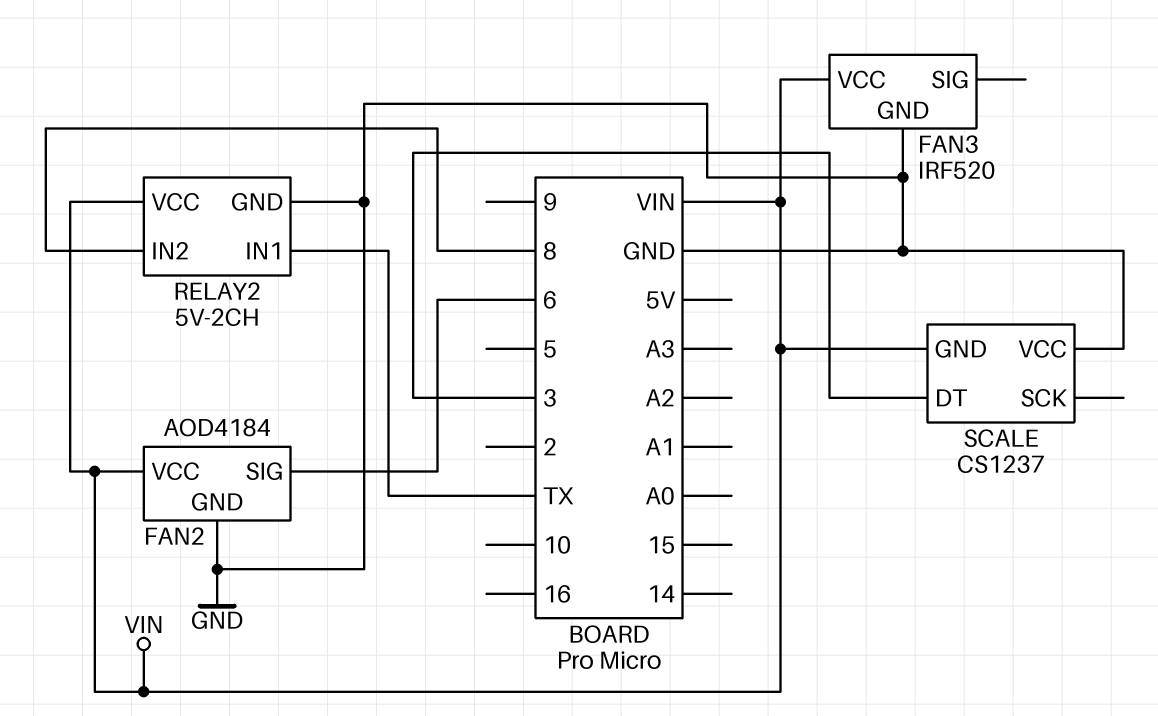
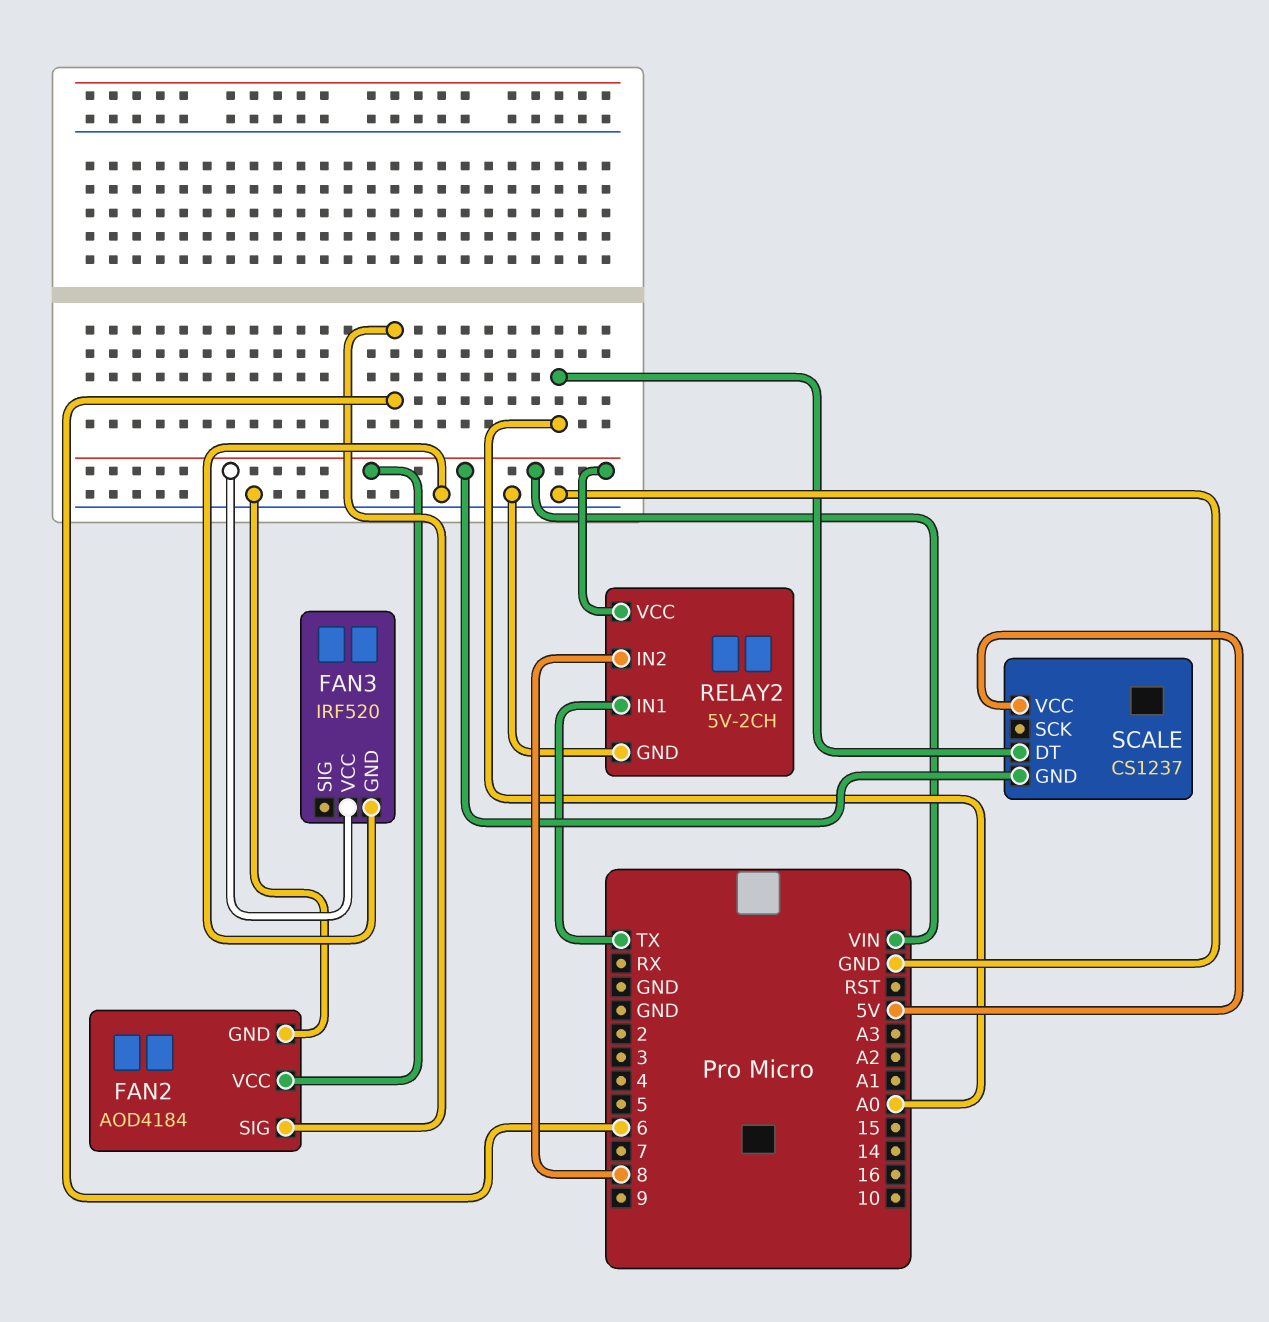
SCALE pin DT: 3 -> A0
SCALE pin VCC: GND -> 5V

